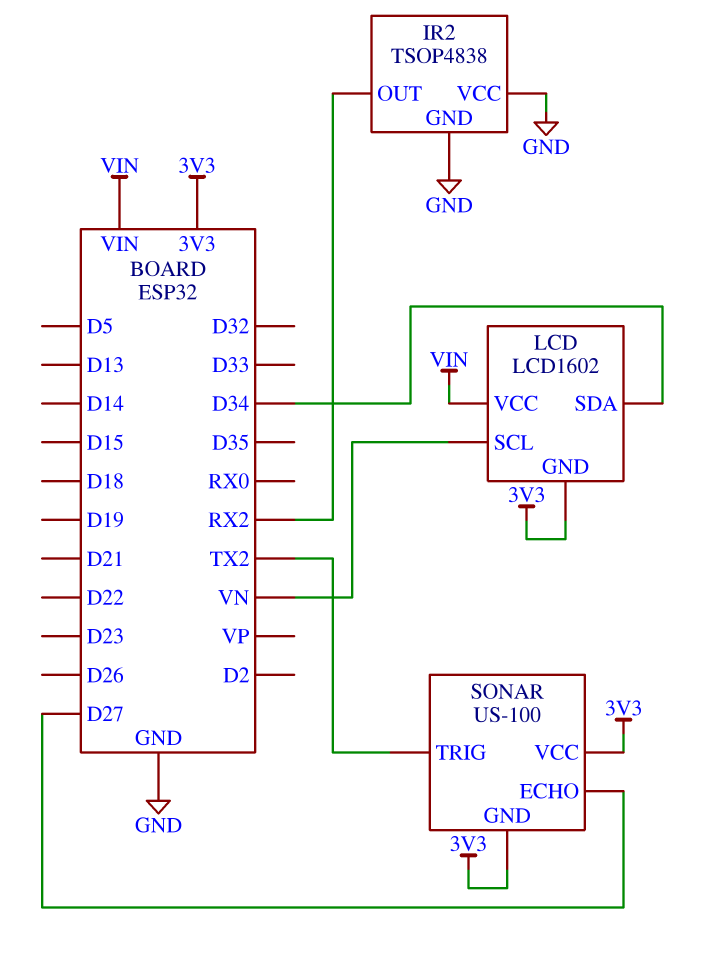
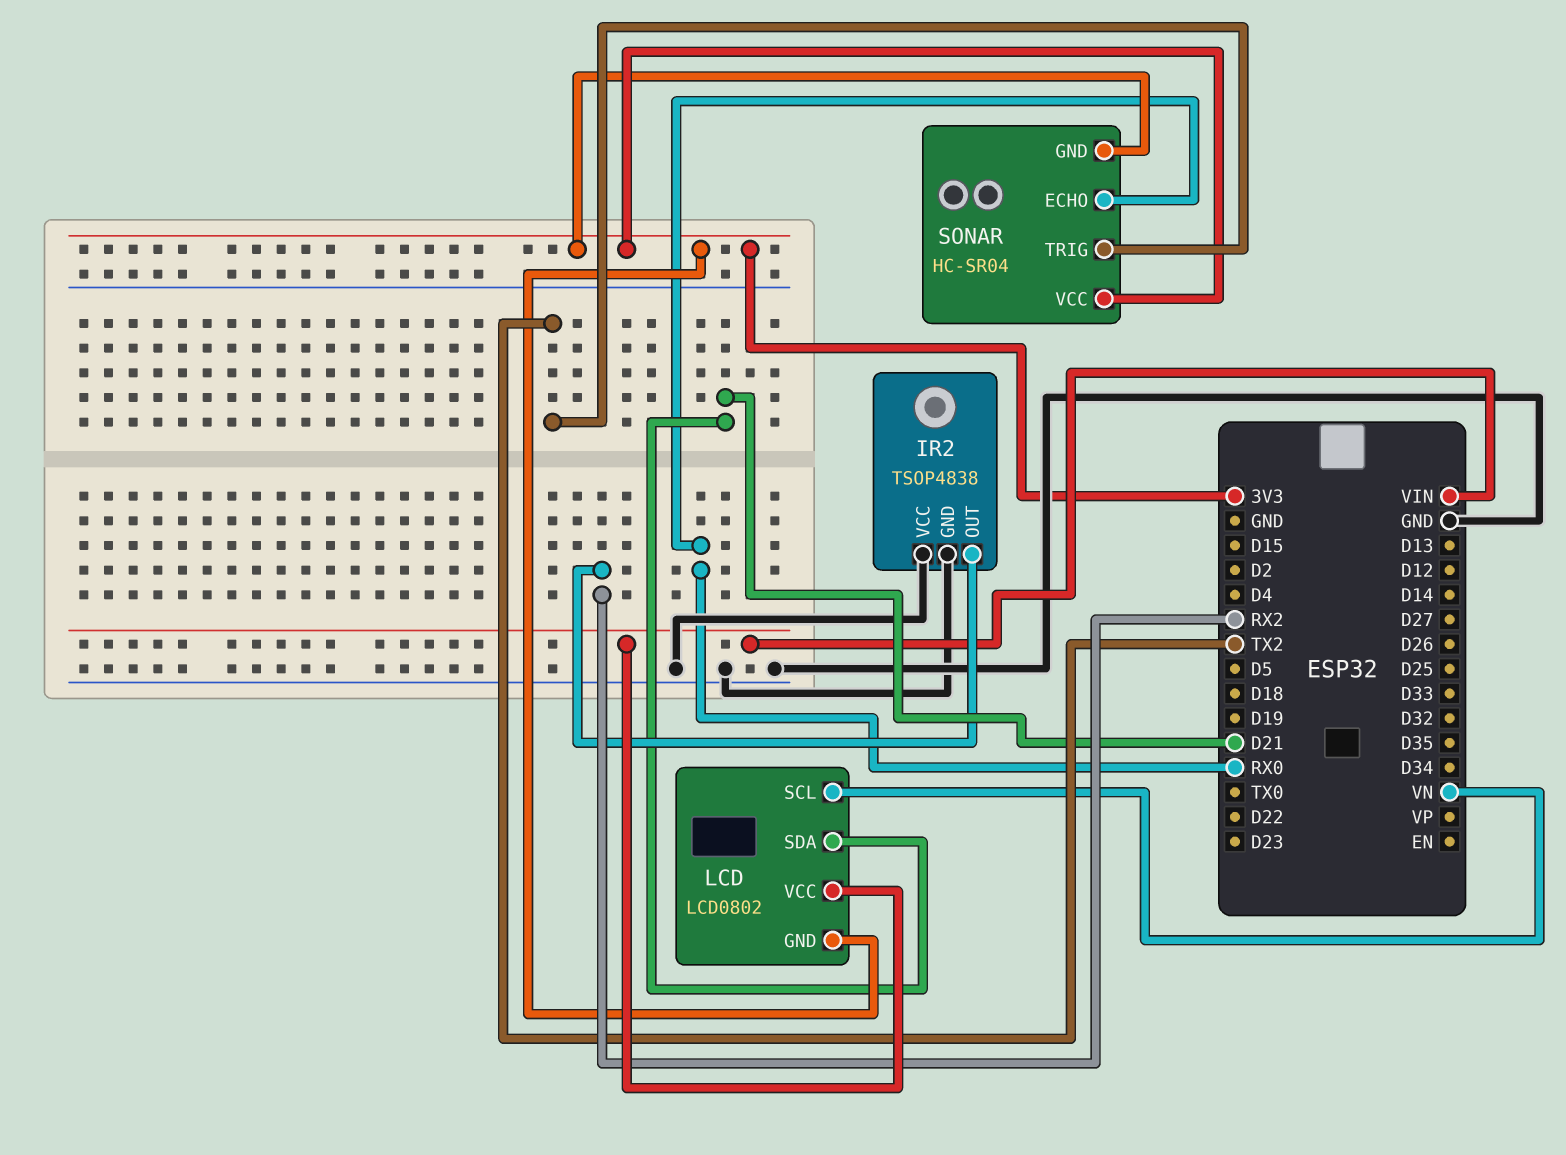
LCD: LCD1602 -> LCD0802
LCD pin SDA: D34 -> D21
SONAR: US-100 -> HC-SR04
SONAR pin ECHO: D27 -> RX0

